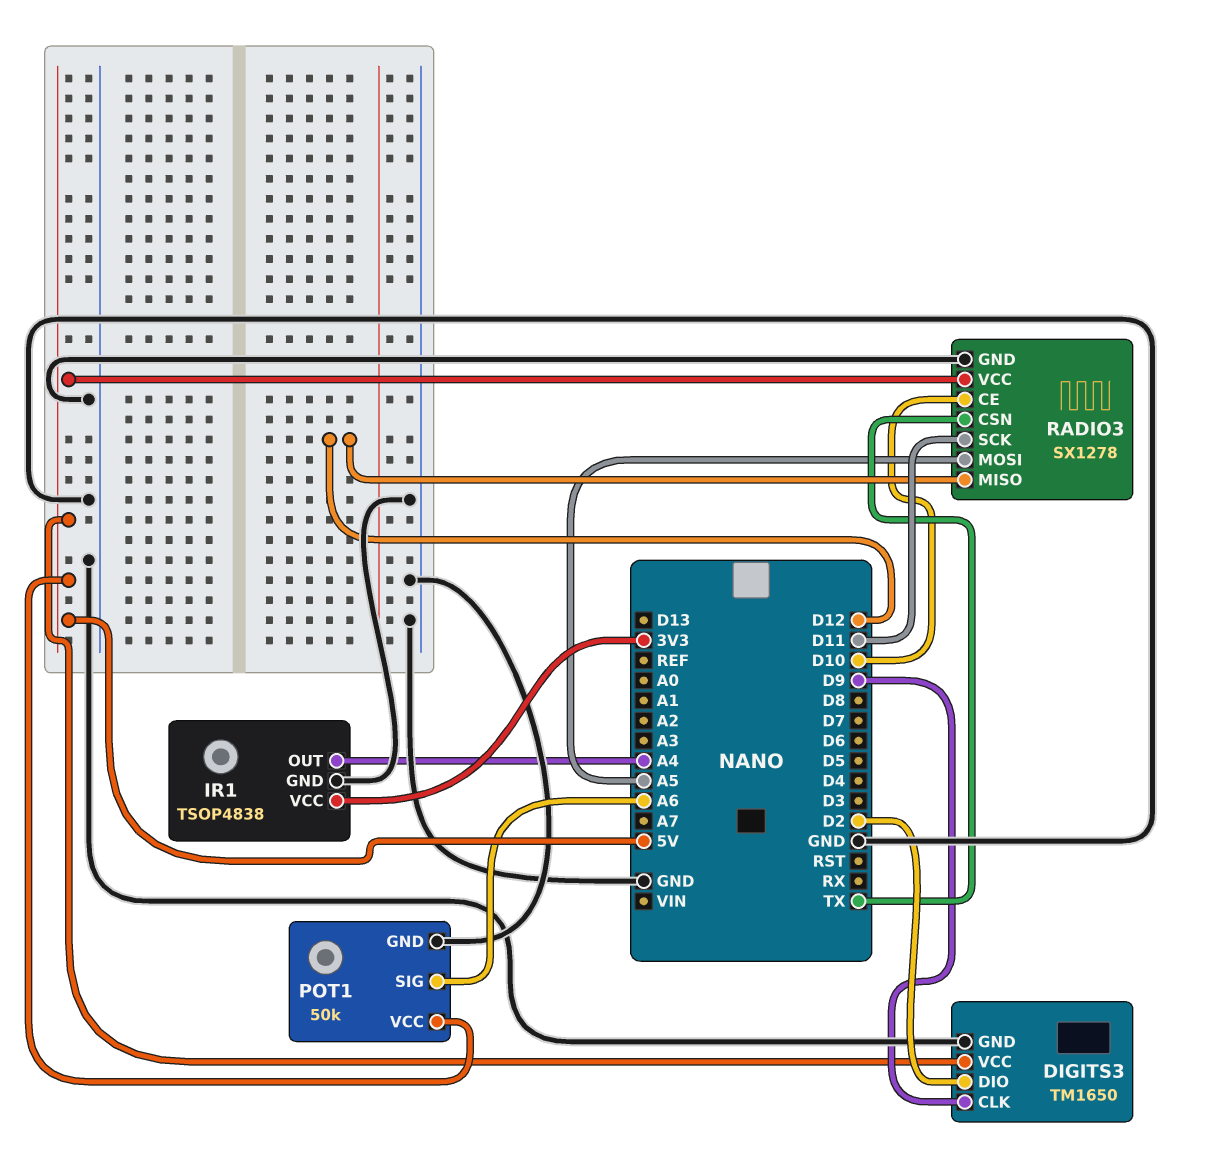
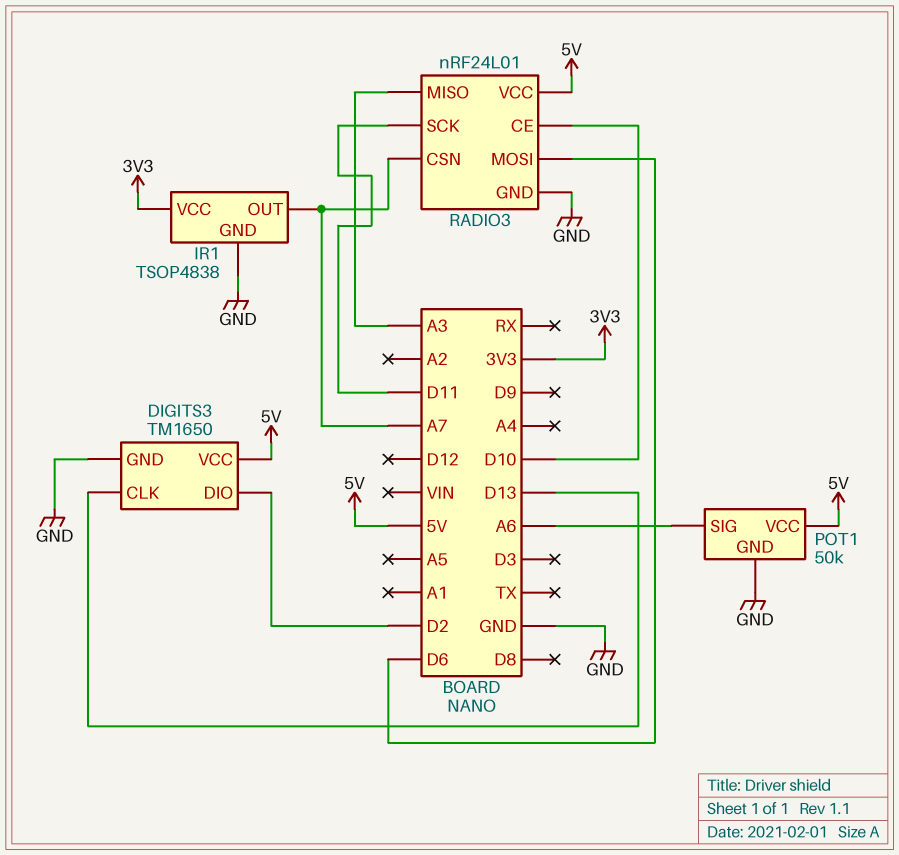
DIGITS3 pin CLK: D9 -> D13
IR1 pin OUT: A4 -> A7
RADIO3: SX1278 -> nRF24L01
RADIO3 pin CSN: TX -> A7
RADIO3 pin MISO: D12 -> A3
RADIO3 pin MOSI: A5 -> D6

